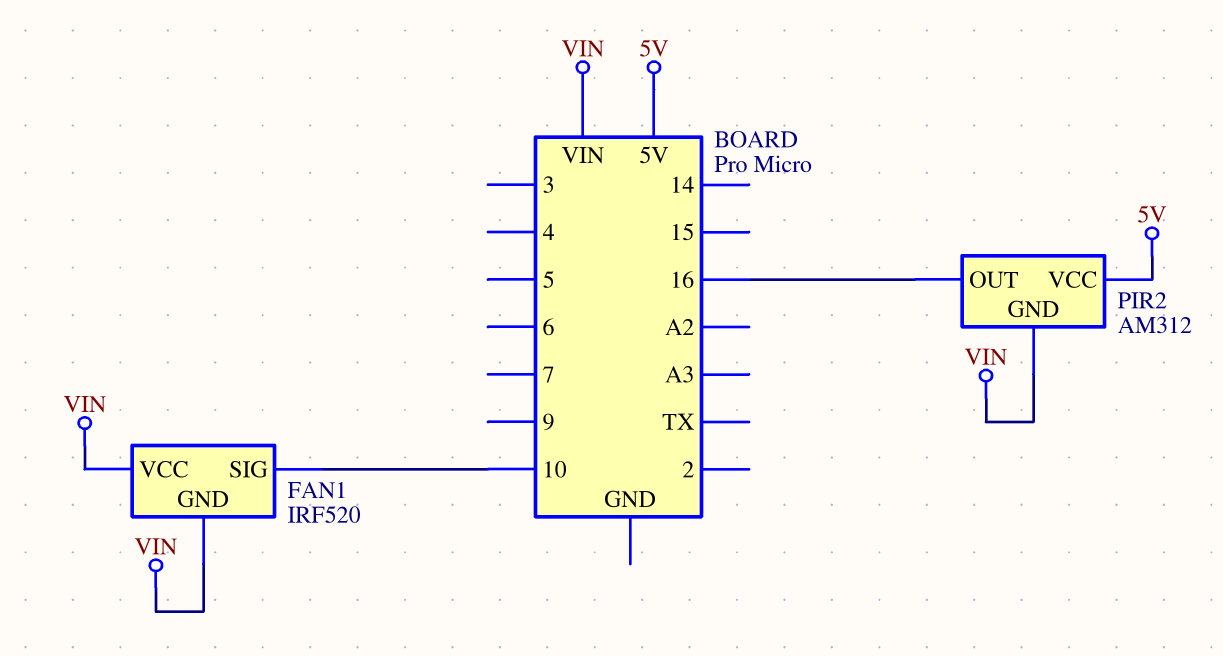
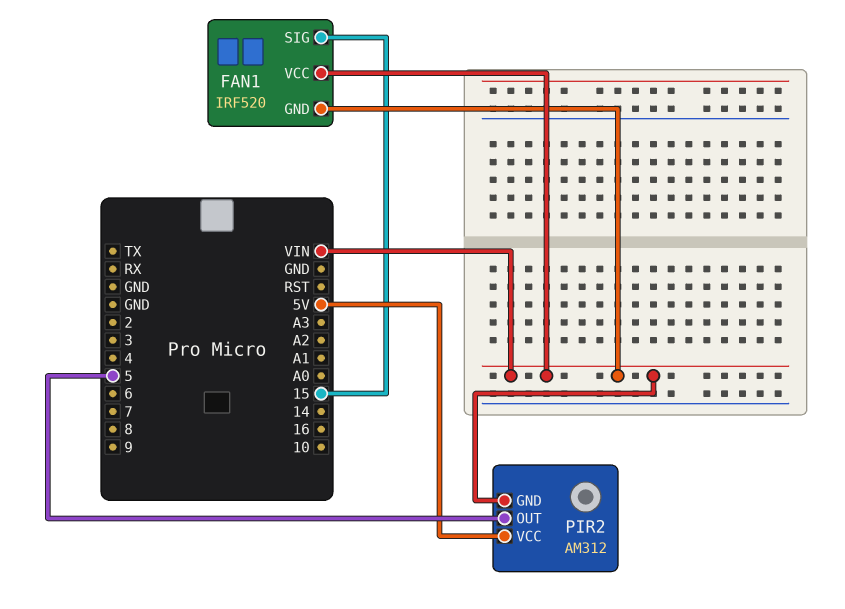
FAN1 pin SIG: 10 -> 15
PIR2 pin OUT: 16 -> 5

